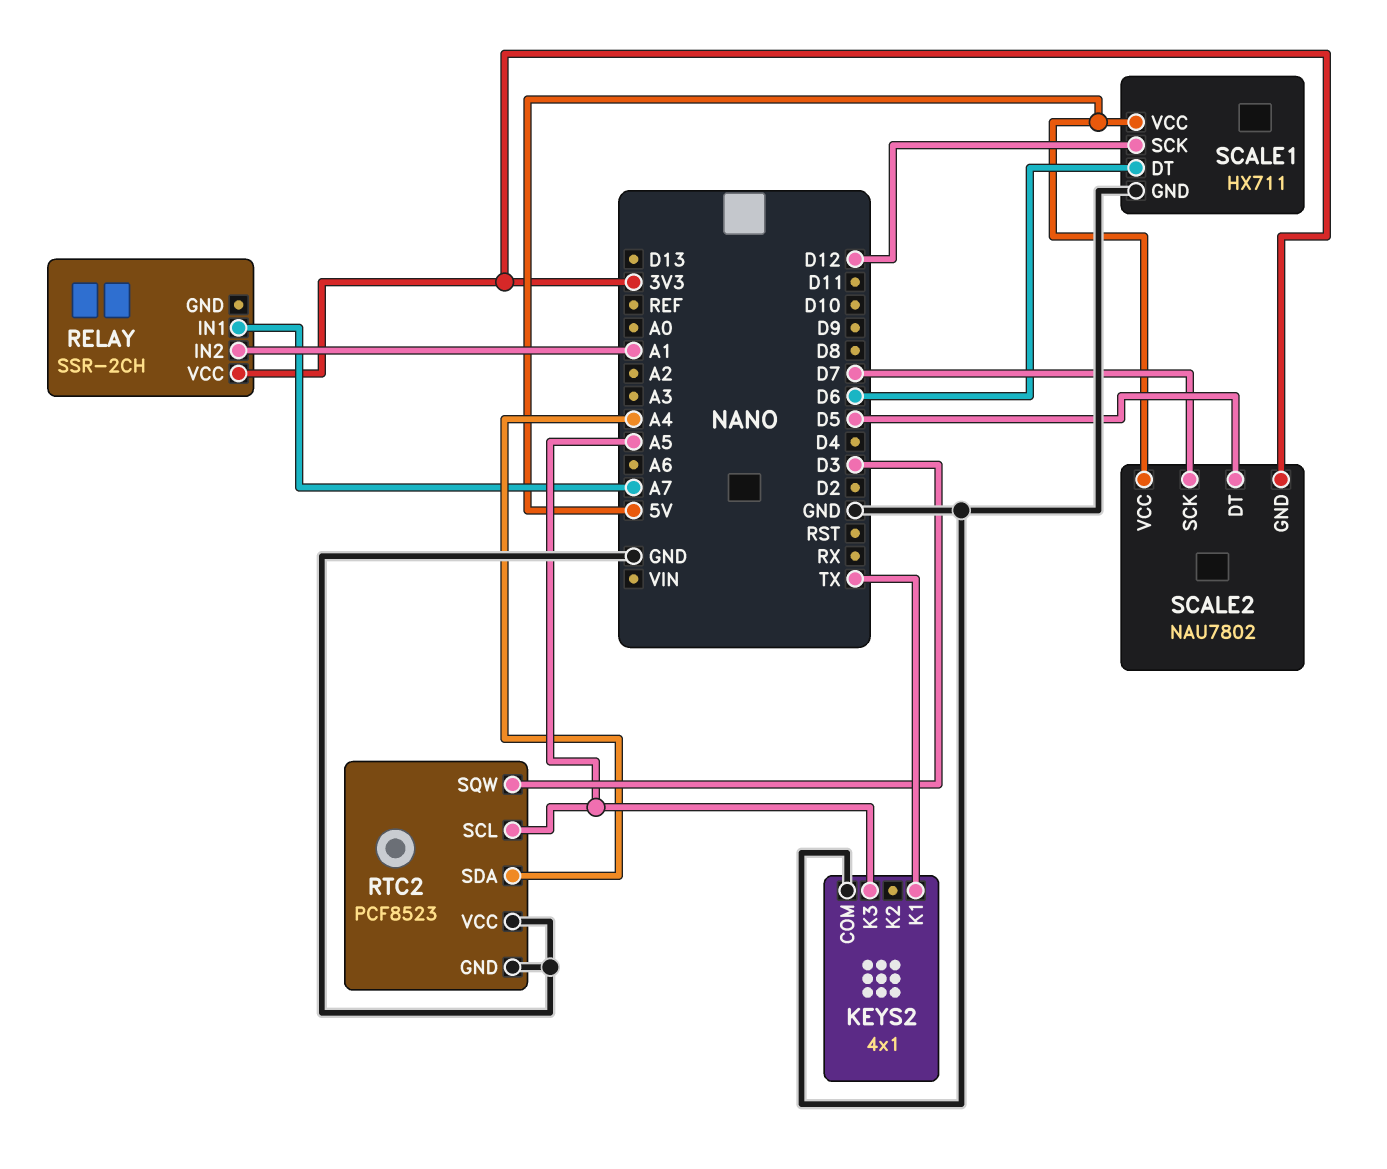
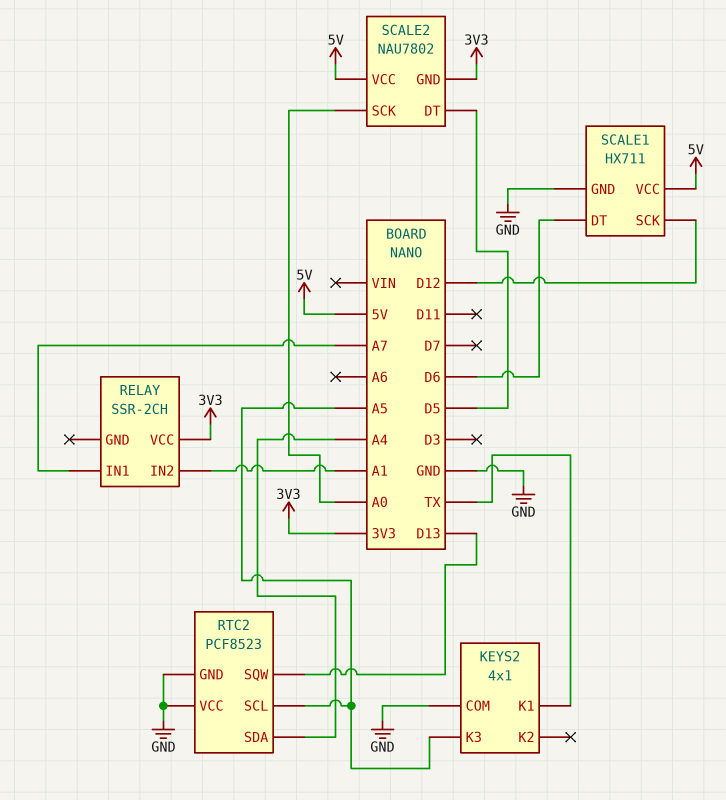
RTC2 pin SQW: D3 -> D13
SCALE2 pin SCK: D7 -> A0

